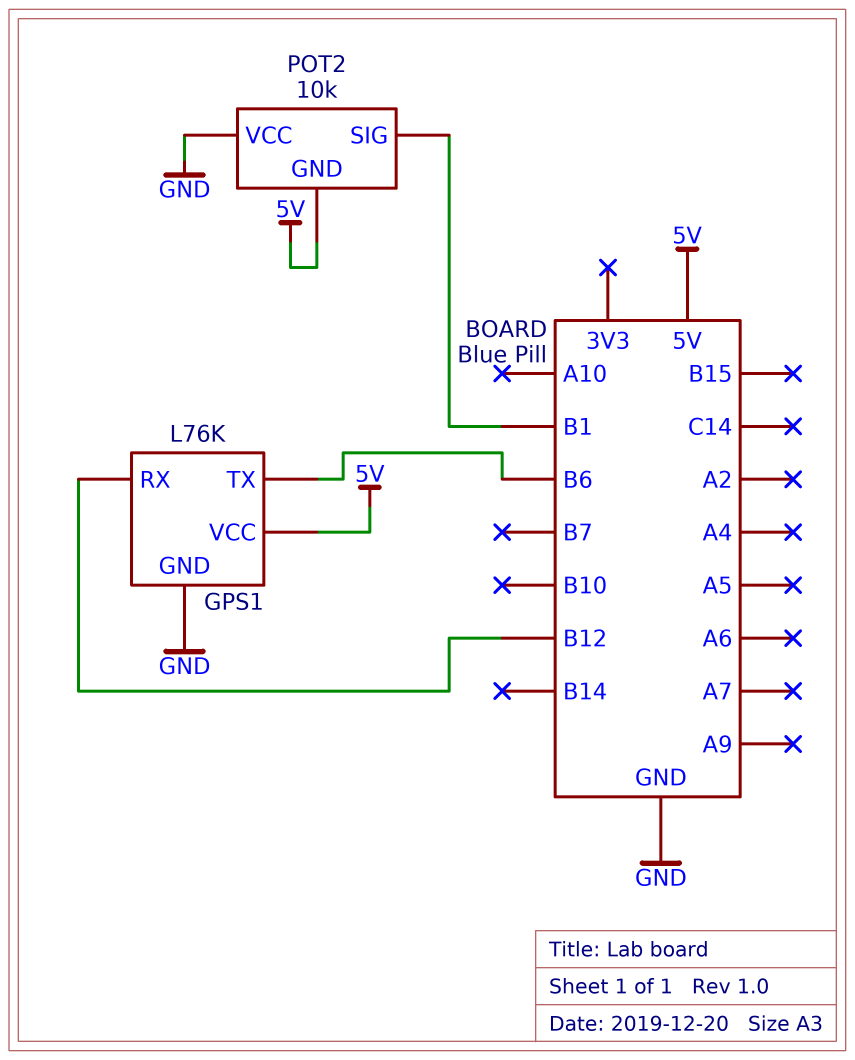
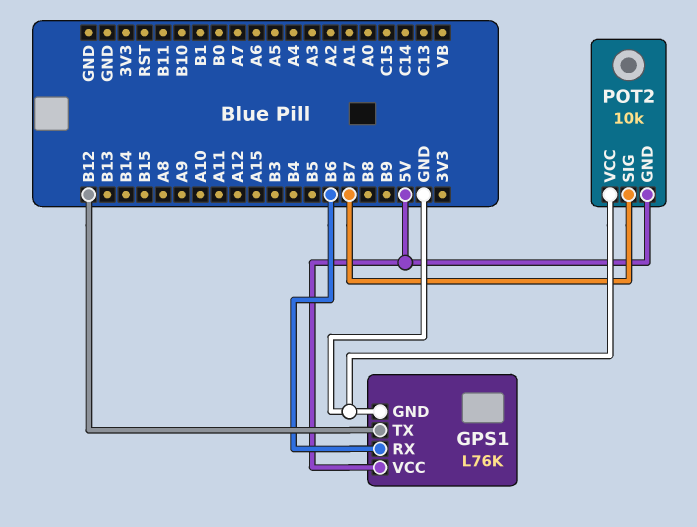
GPS1 pin RX: B12 -> B6
GPS1 pin TX: B6 -> B12
POT2 pin SIG: B1 -> B7

